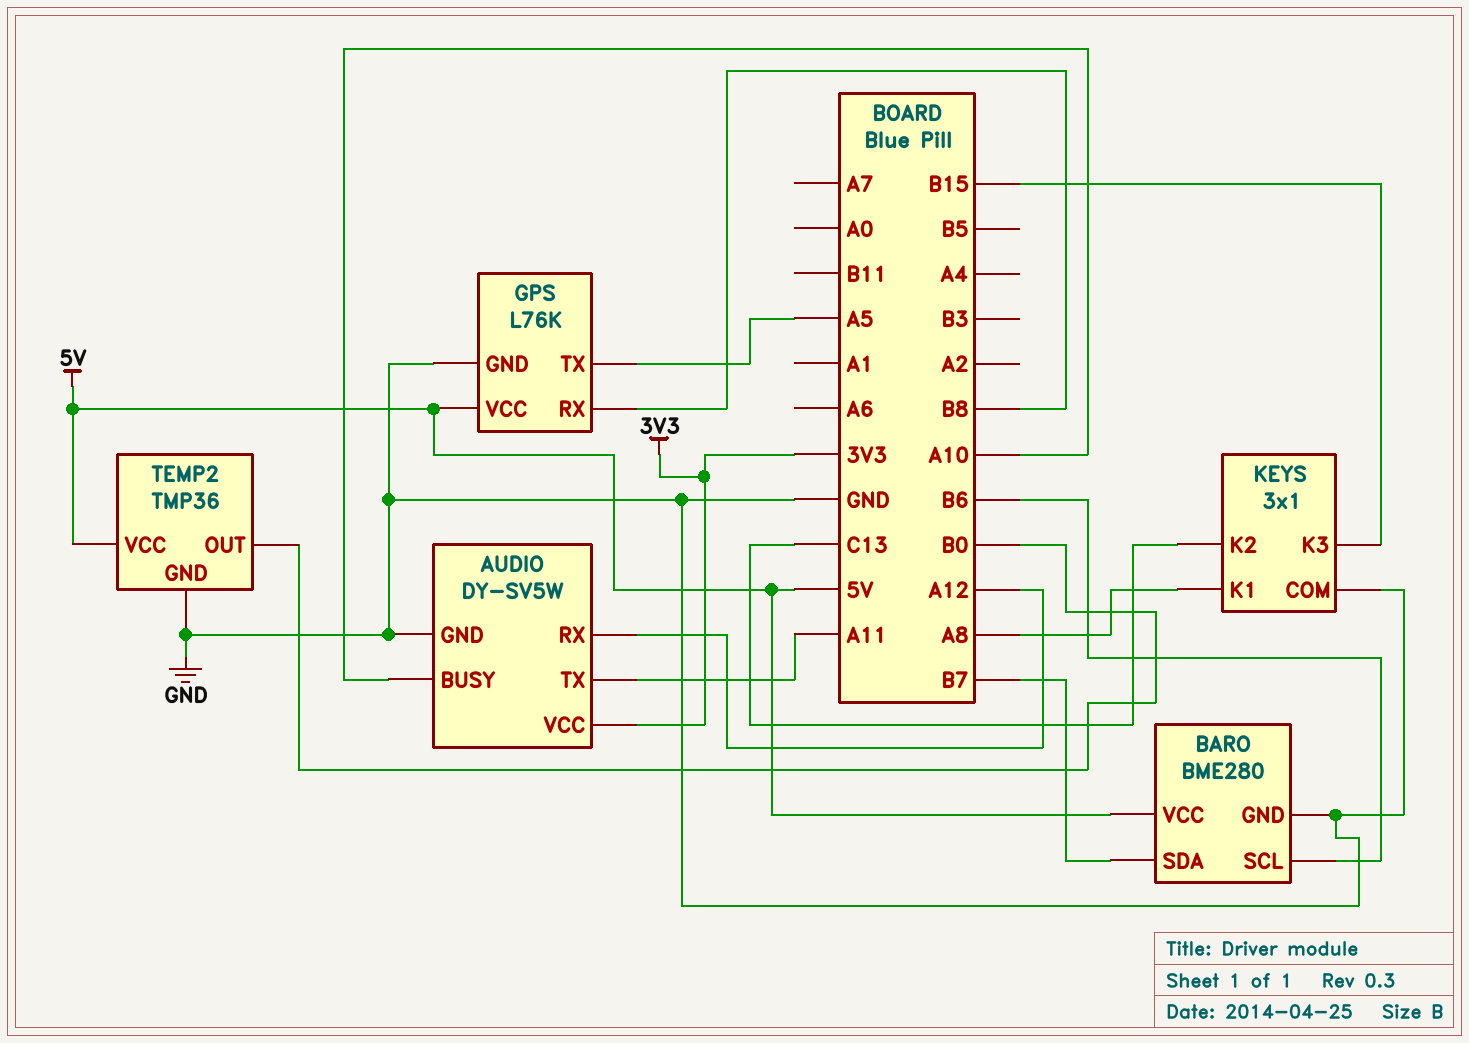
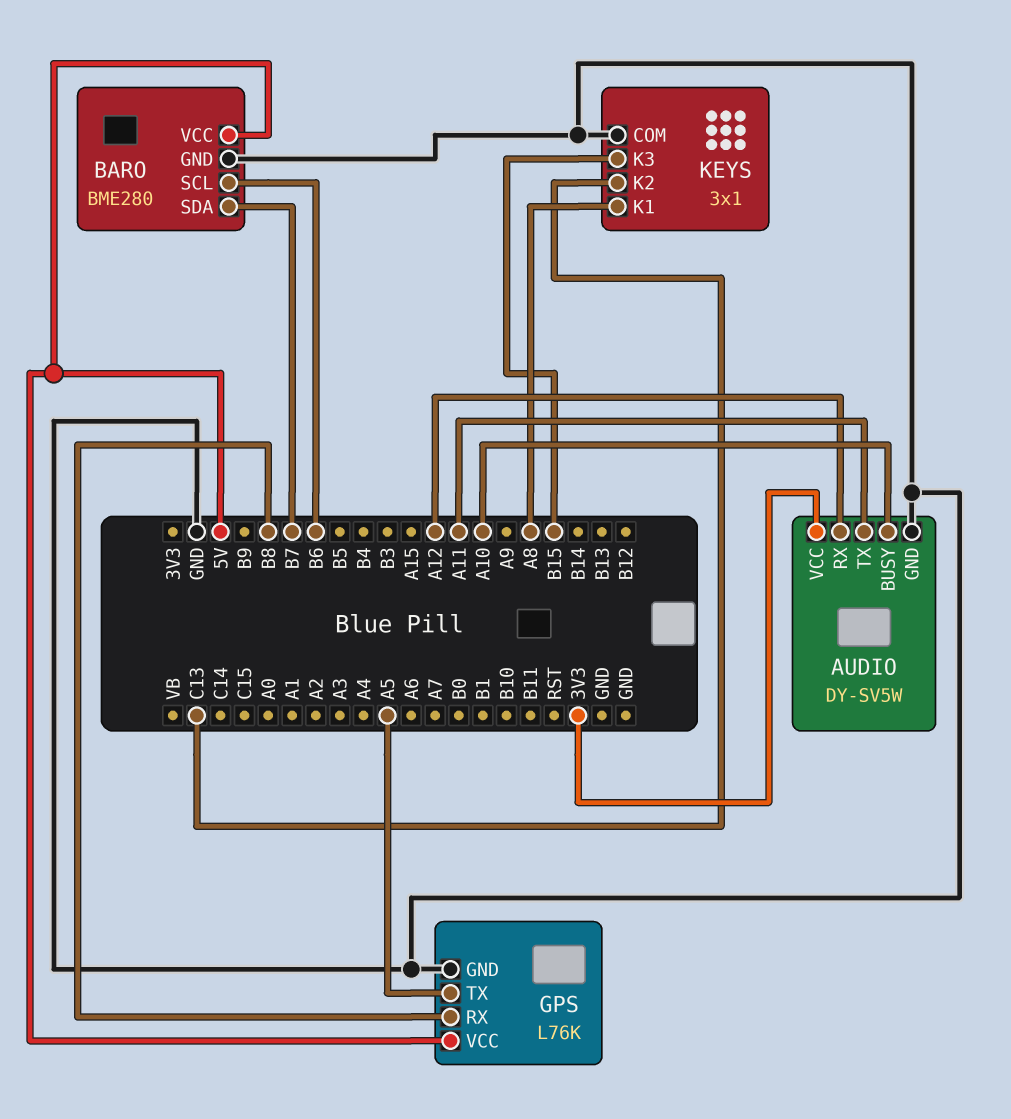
TEMP2: TMP36 -> none
TEMP2 pin GND: GND -> none
TEMP2 pin OUT: B0 -> none
TEMP2 pin VCC: 5V -> none

